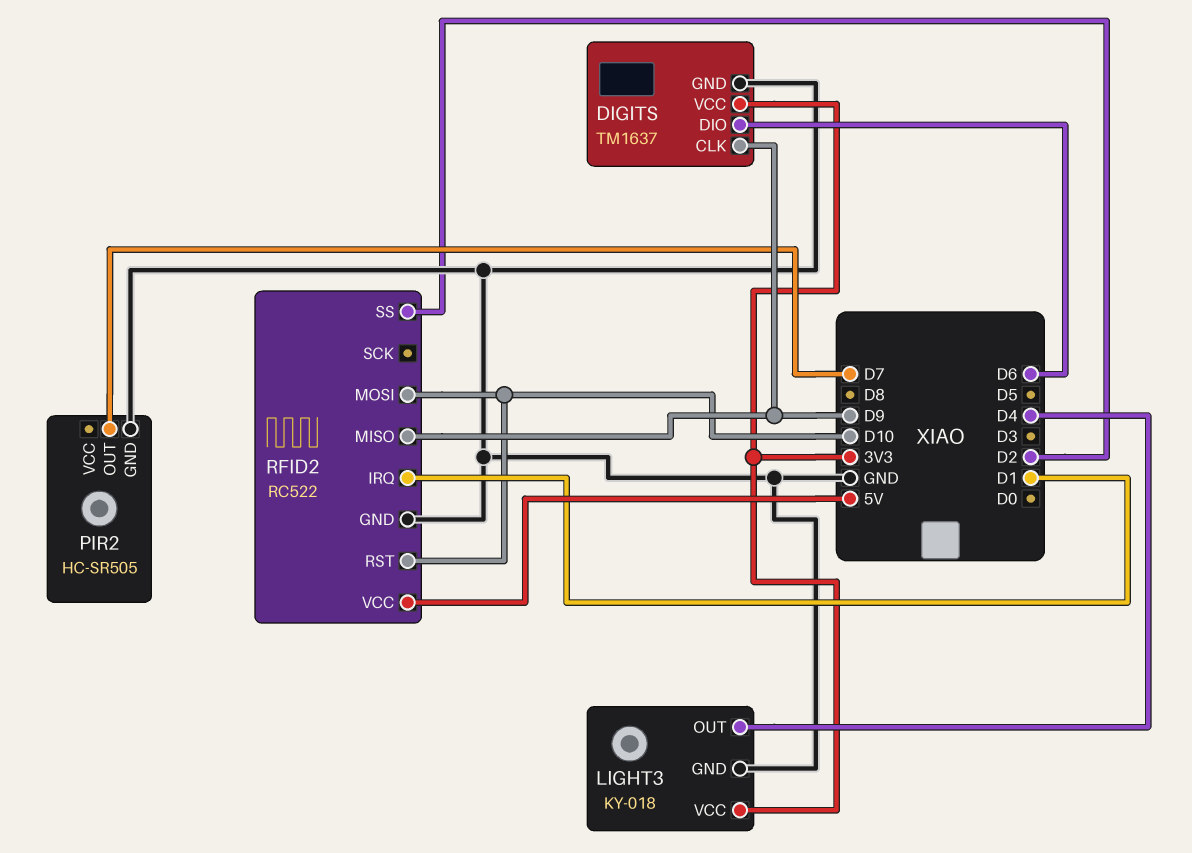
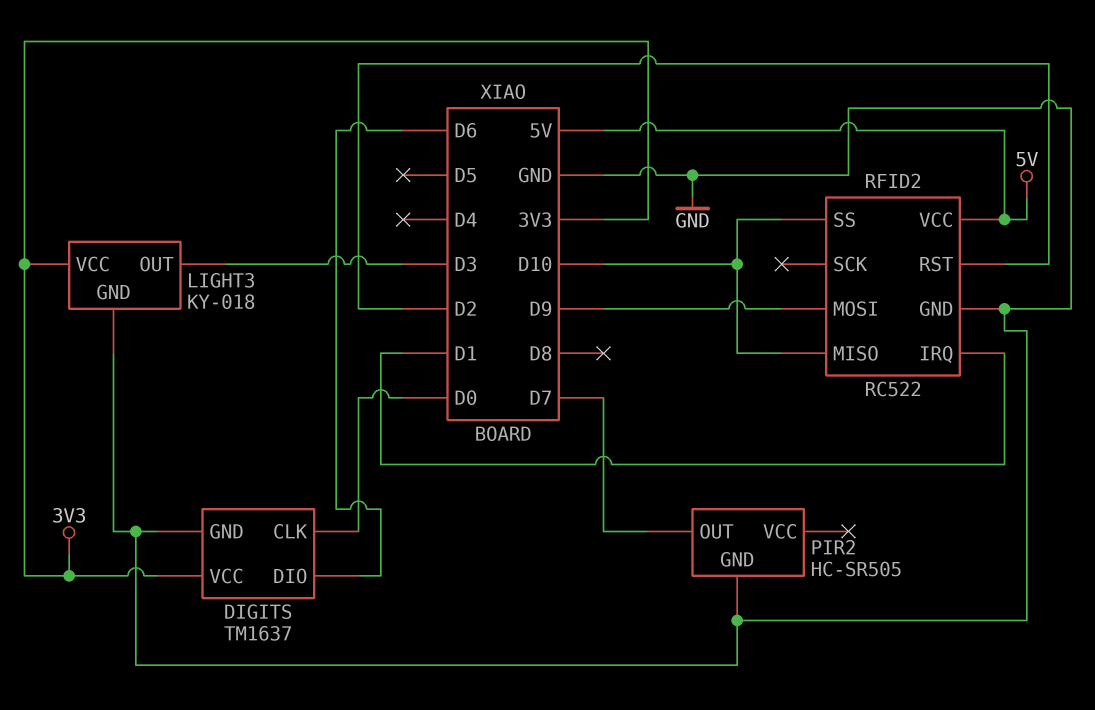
DIGITS pin CLK: D9 -> D0
LIGHT3 pin OUT: D4 -> D3
RFID2 pin MISO: D9 -> D10
RFID2 pin MOSI: D10 -> D9
RFID2 pin RST: D10 -> D2
RFID2 pin SS: D2 -> D10

